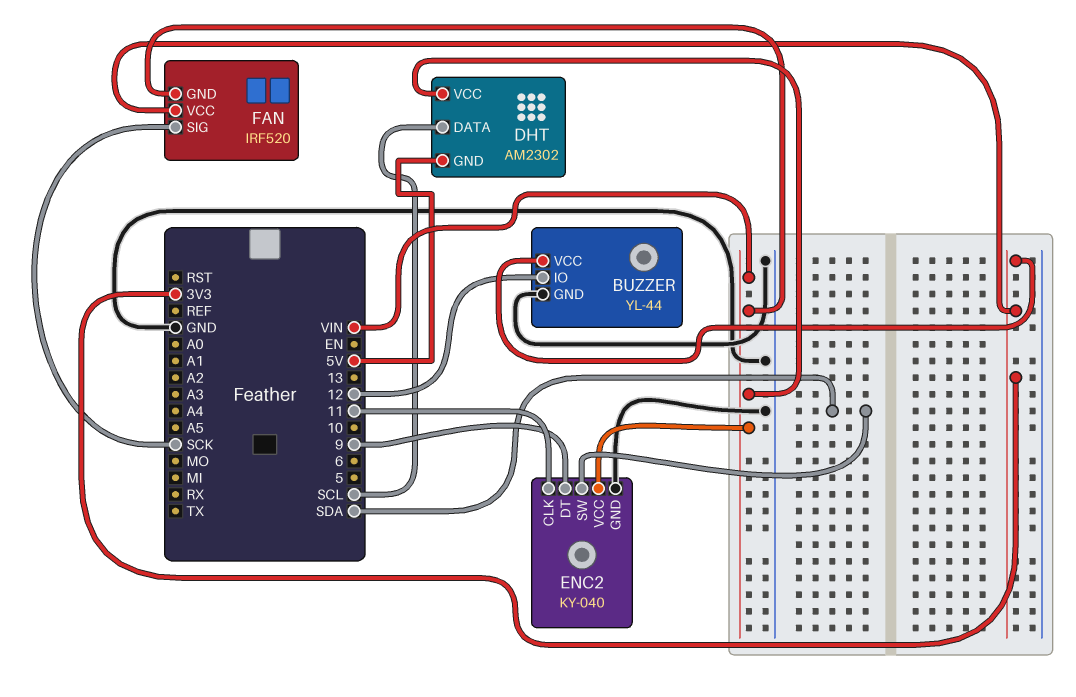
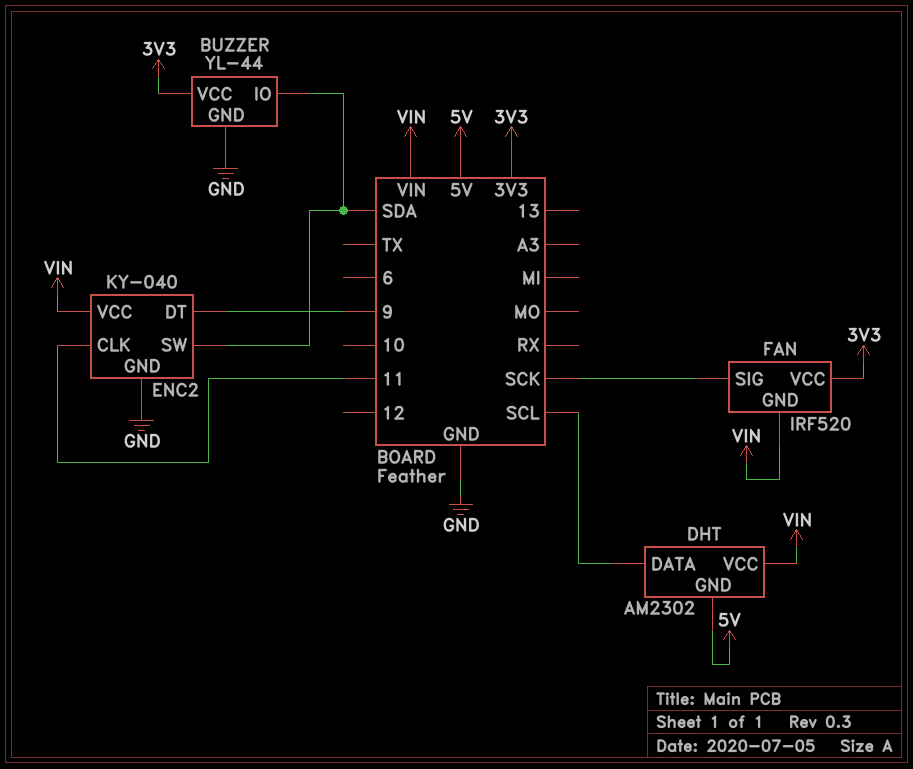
BUZZER pin IO: 12 -> SDA

